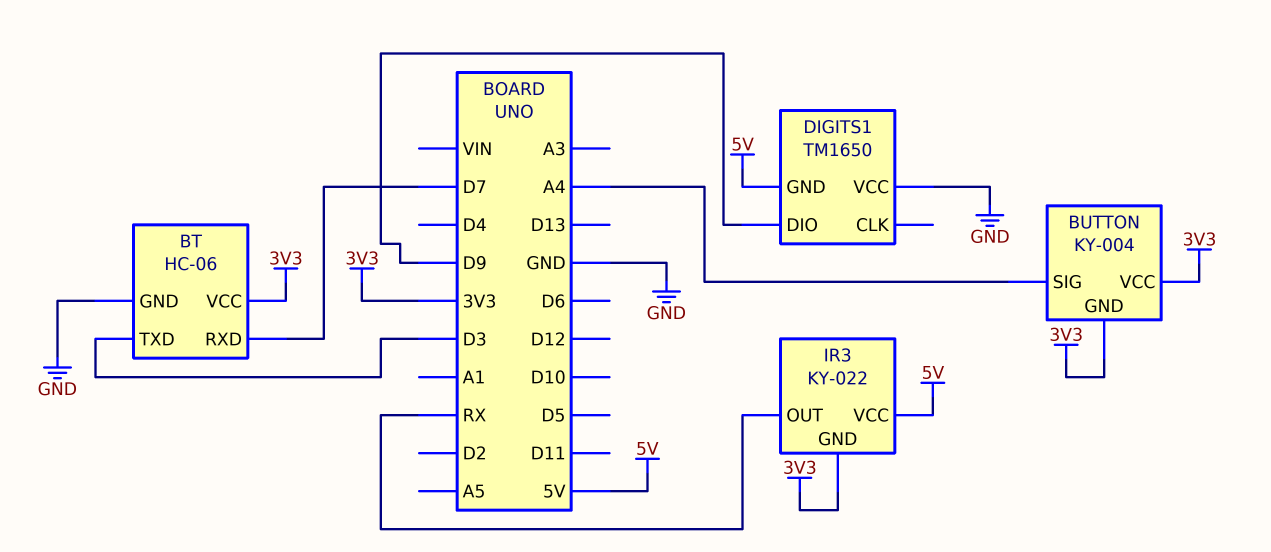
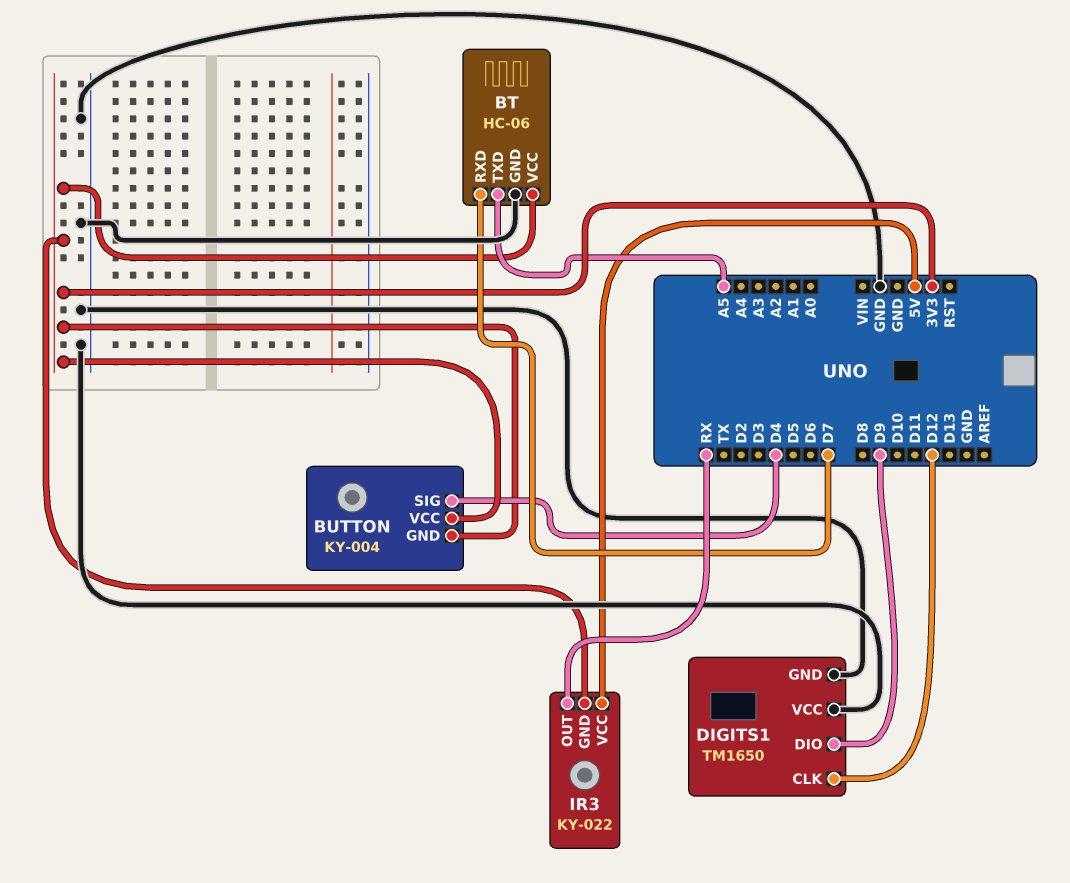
BT pin TXD: D3 -> A5
BUTTON pin SIG: A4 -> D4
DIGITS1 pin CLK: none -> D12
DIGITS1 pin GND: 5V -> GND

